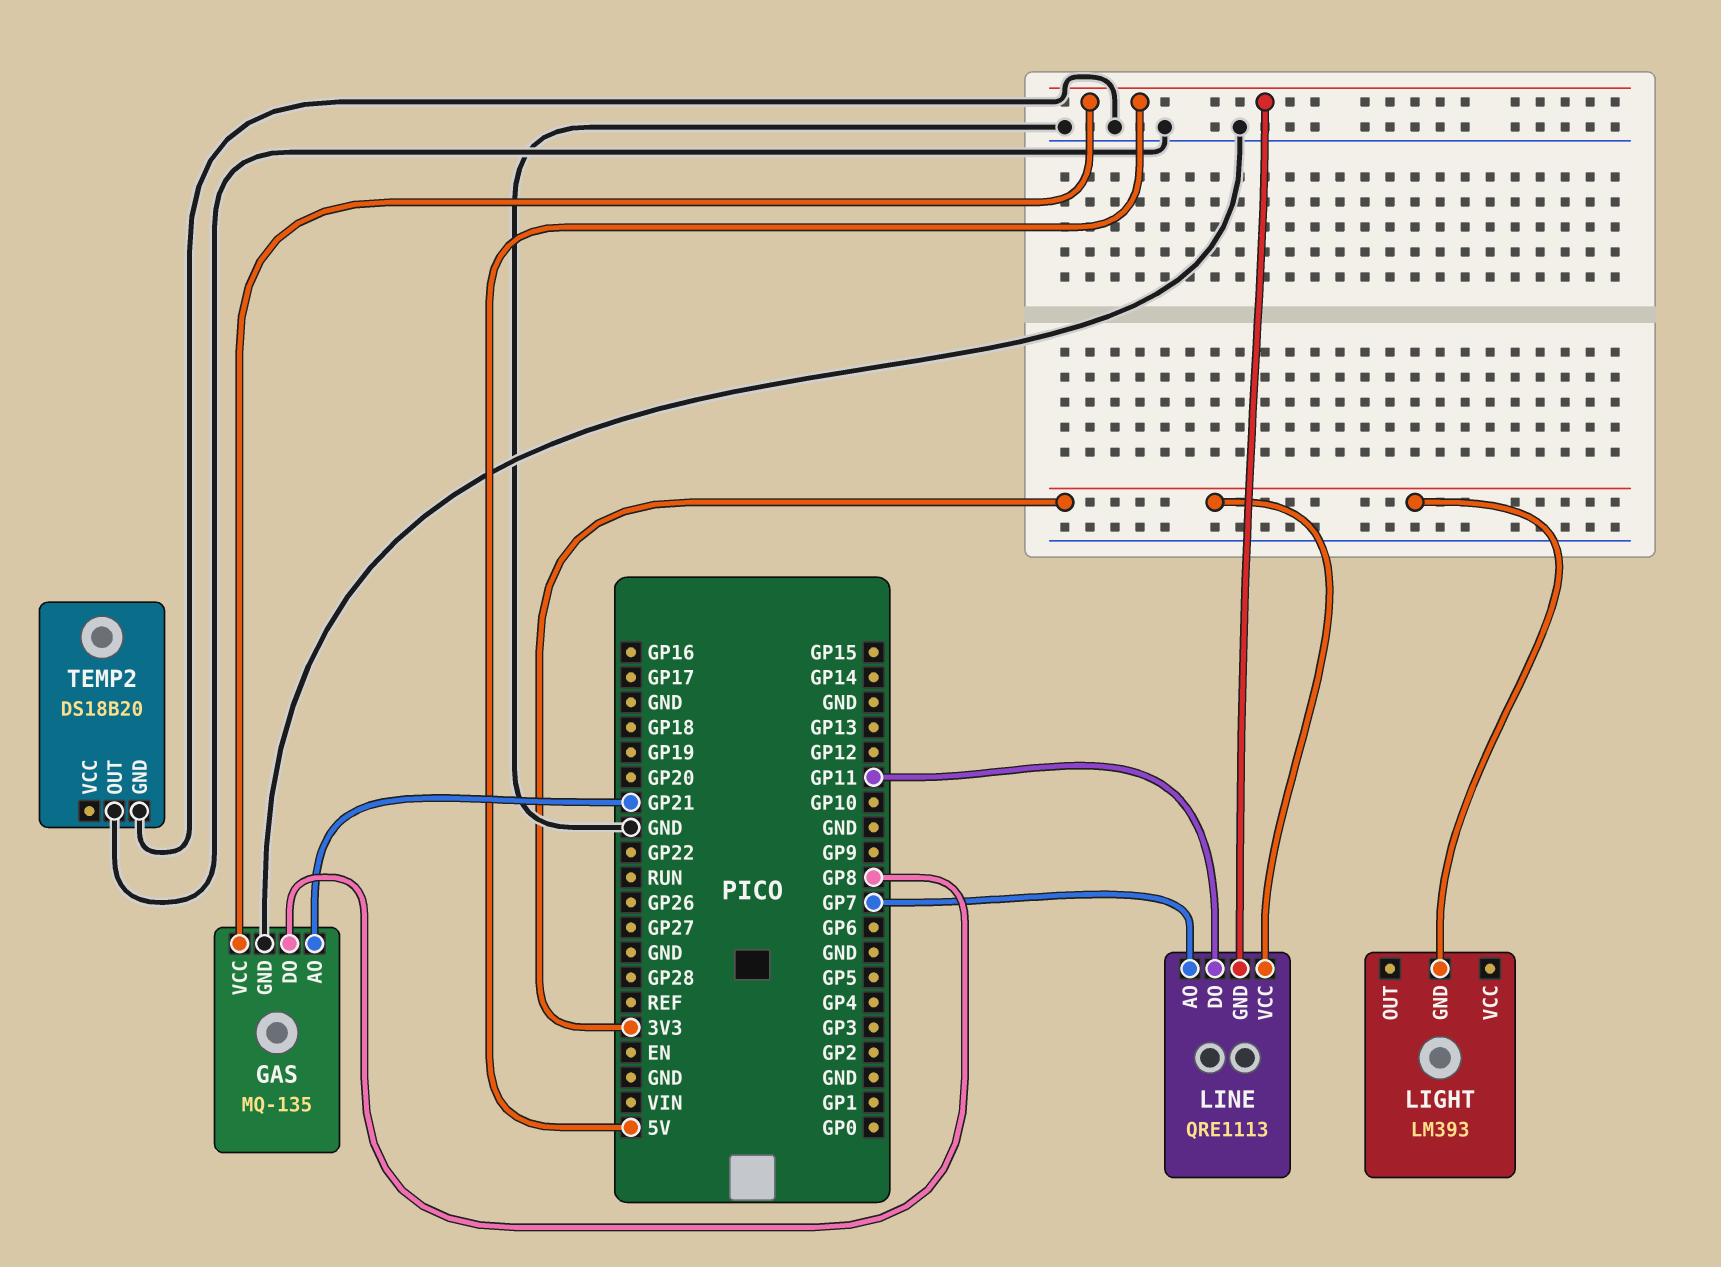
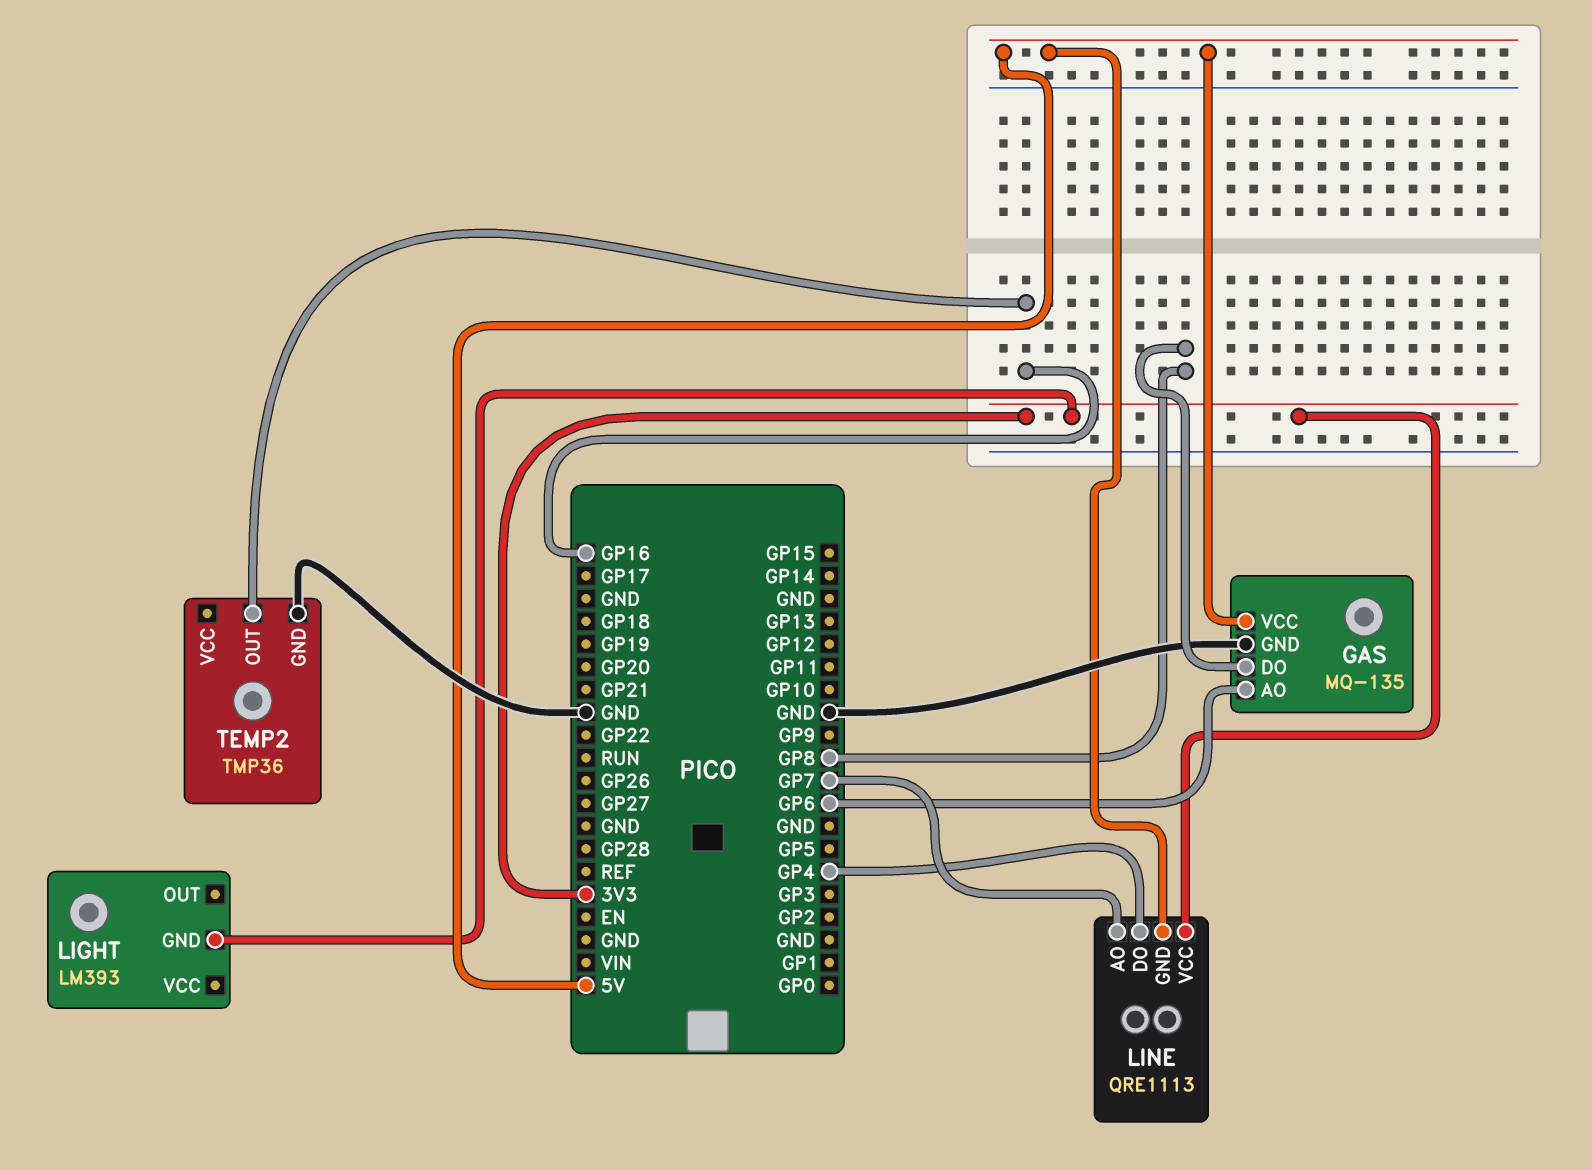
GAS pin AO: GP21 -> GP6
LINE pin DO: GP11 -> GP4
TEMP2: DS18B20 -> TMP36
TEMP2 pin OUT: GND -> GP16

